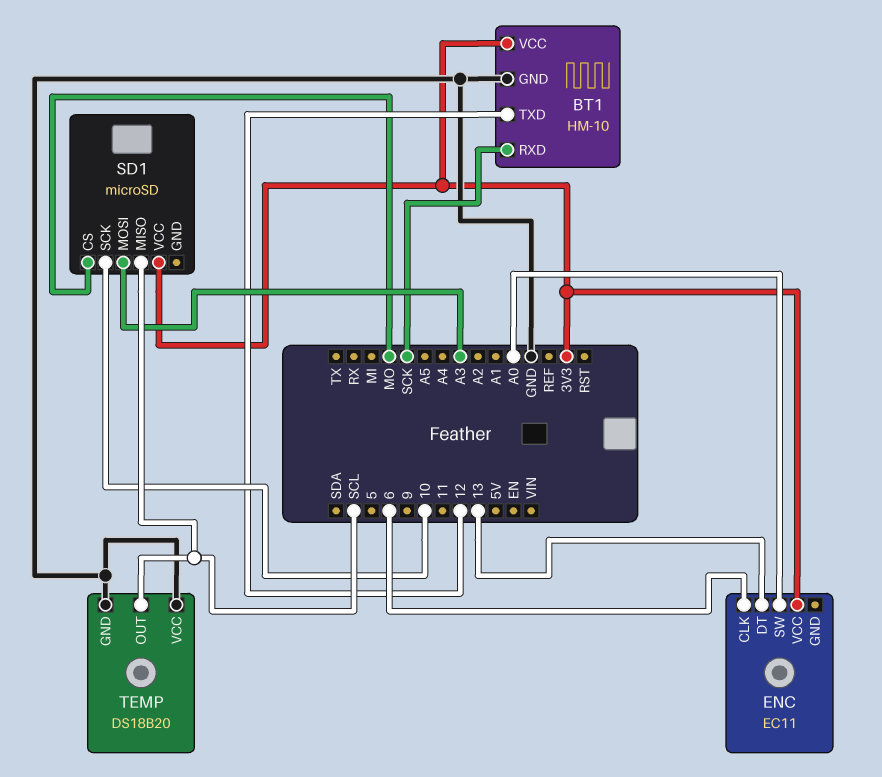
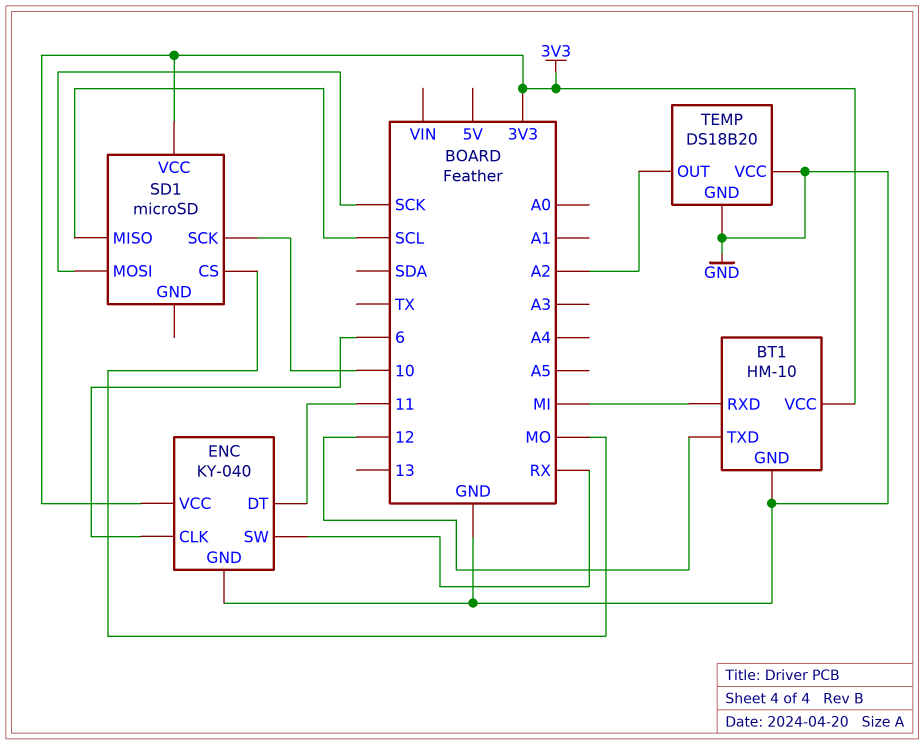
BT1 pin RXD: SCK -> MI
ENC: EC11 -> KY-040
ENC pin DT: 13 -> 11
ENC pin GND: none -> GND
ENC pin SW: A0 -> RX
SD1 pin MOSI: A3 -> SCK
TEMP pin OUT: SCL -> A2

